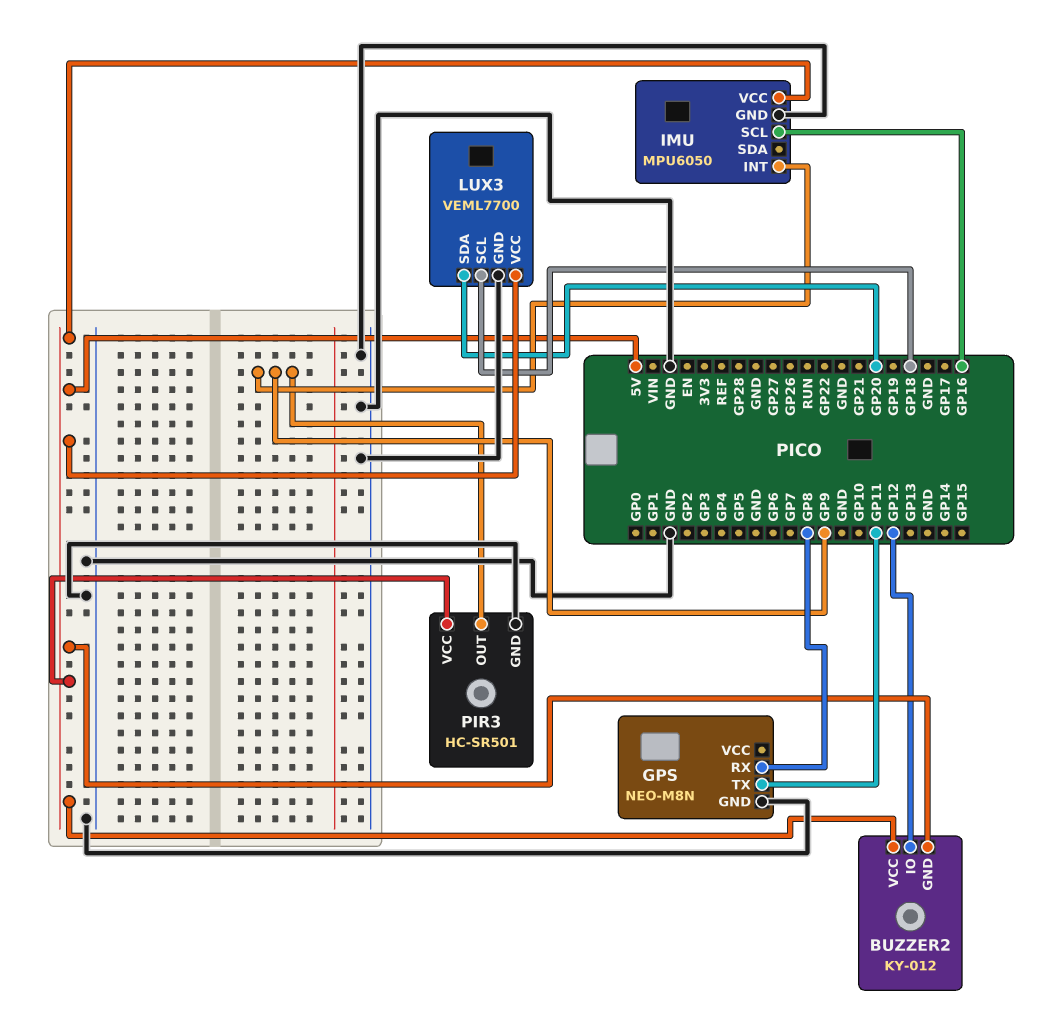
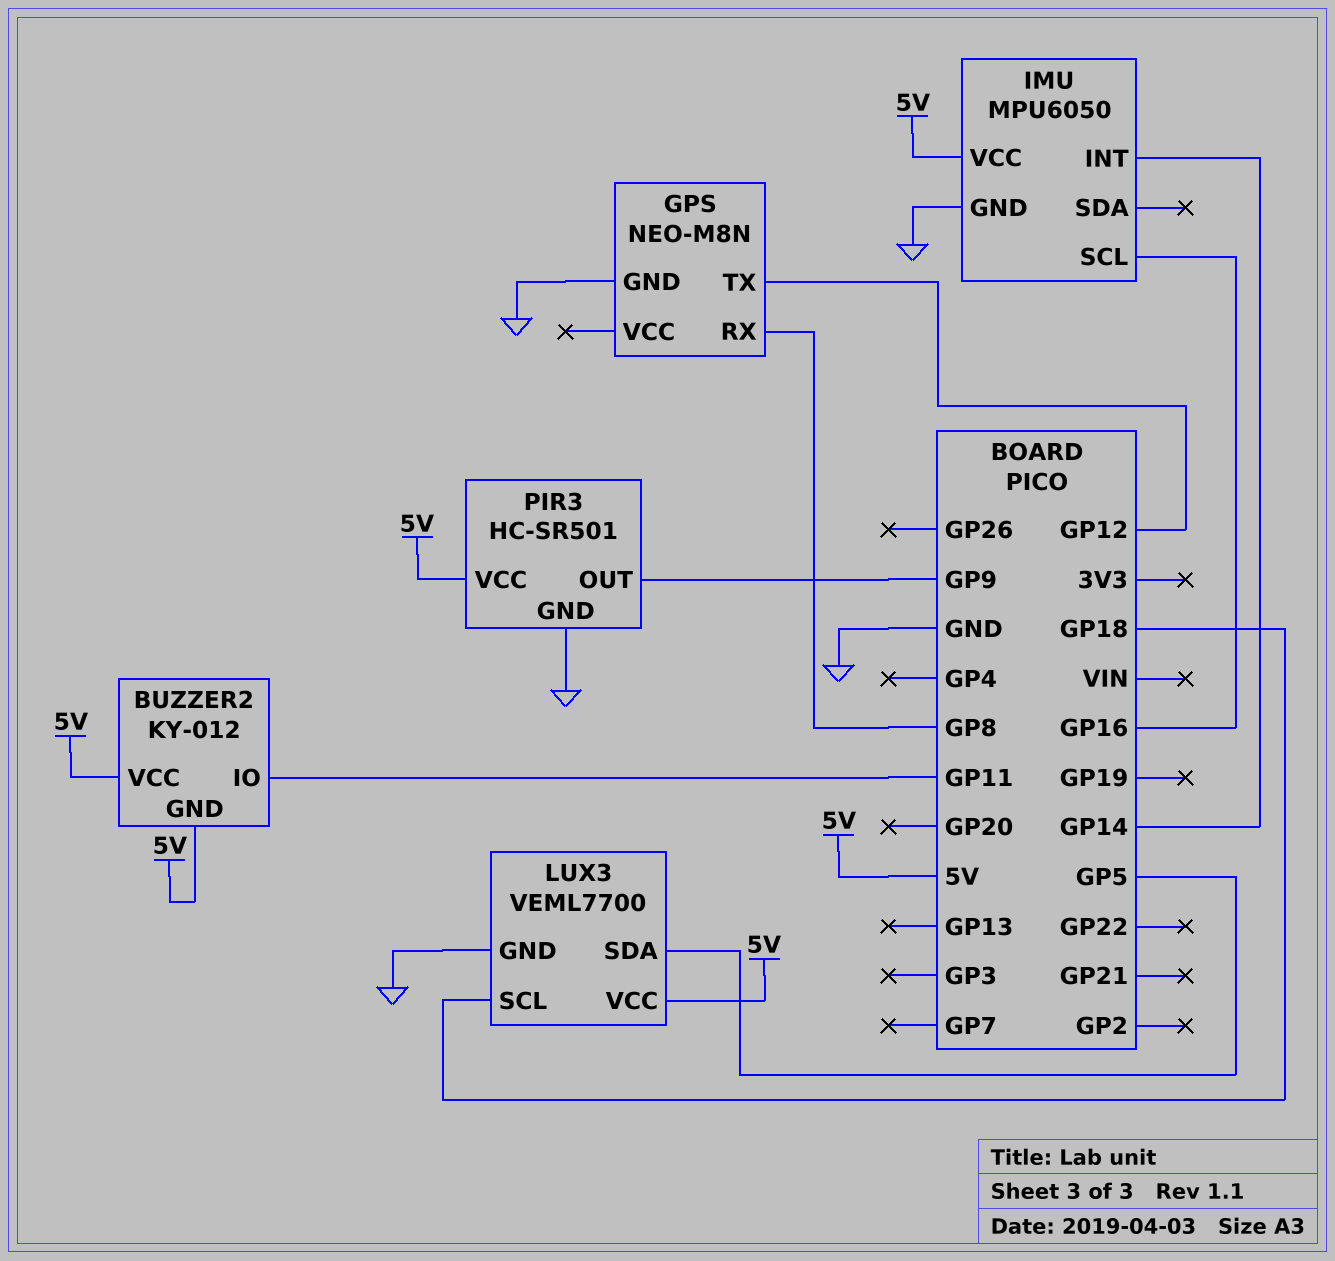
BUZZER2 pin IO: GP12 -> GP11
GPS pin TX: GP11 -> GP12
IMU pin INT: GP9 -> GP14
LUX3 pin SDA: GP20 -> GP5

